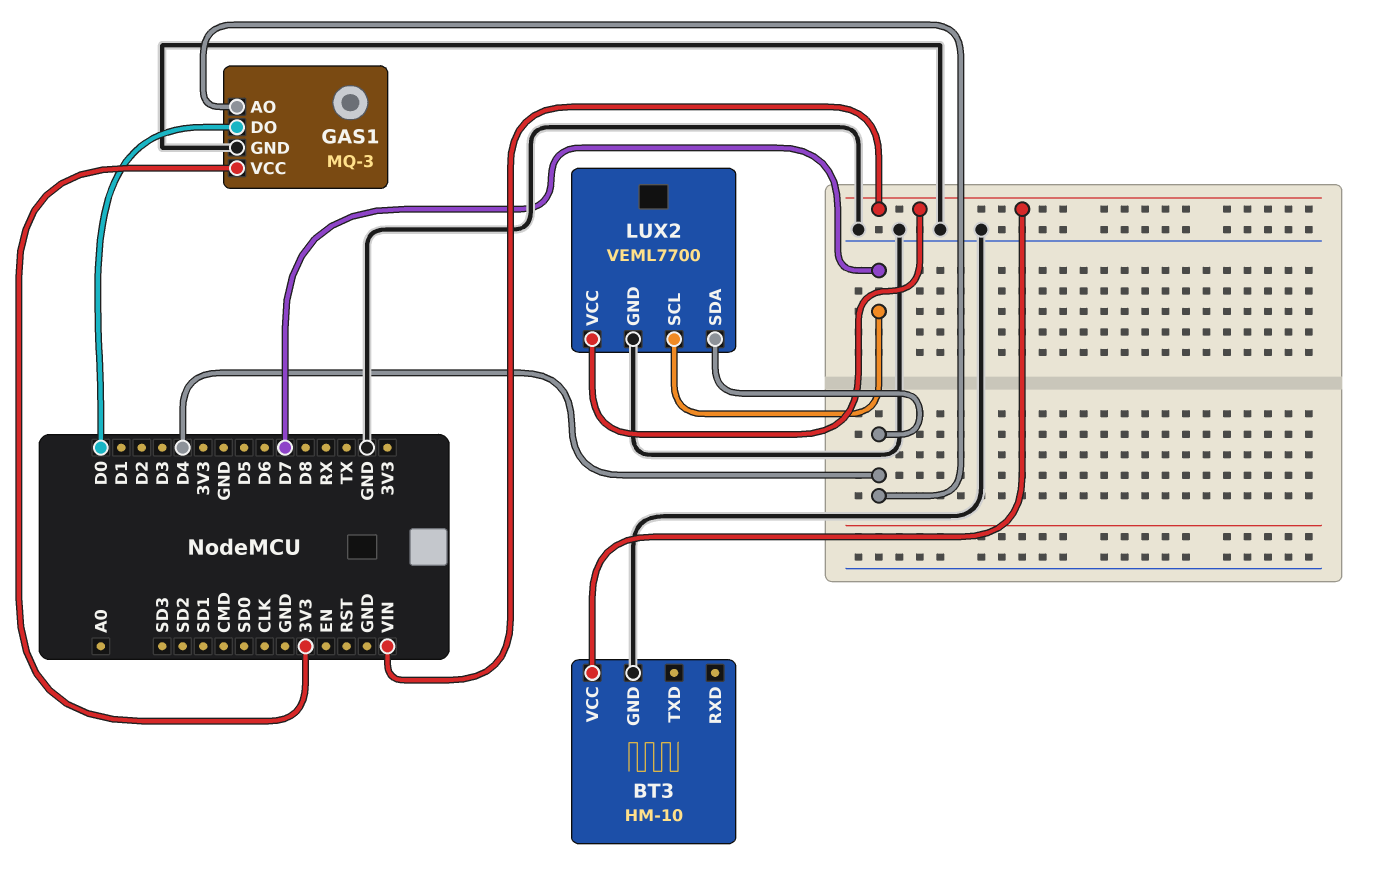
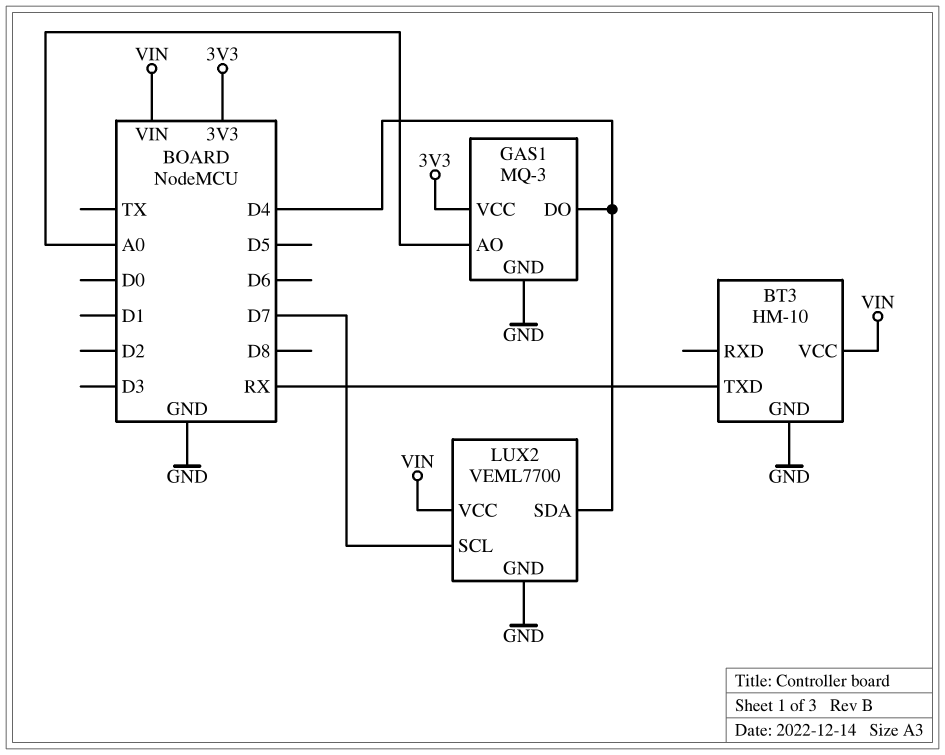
BT3 pin TXD: none -> RX
GAS1 pin AO: D4 -> A0
GAS1 pin DO: D0 -> D4

